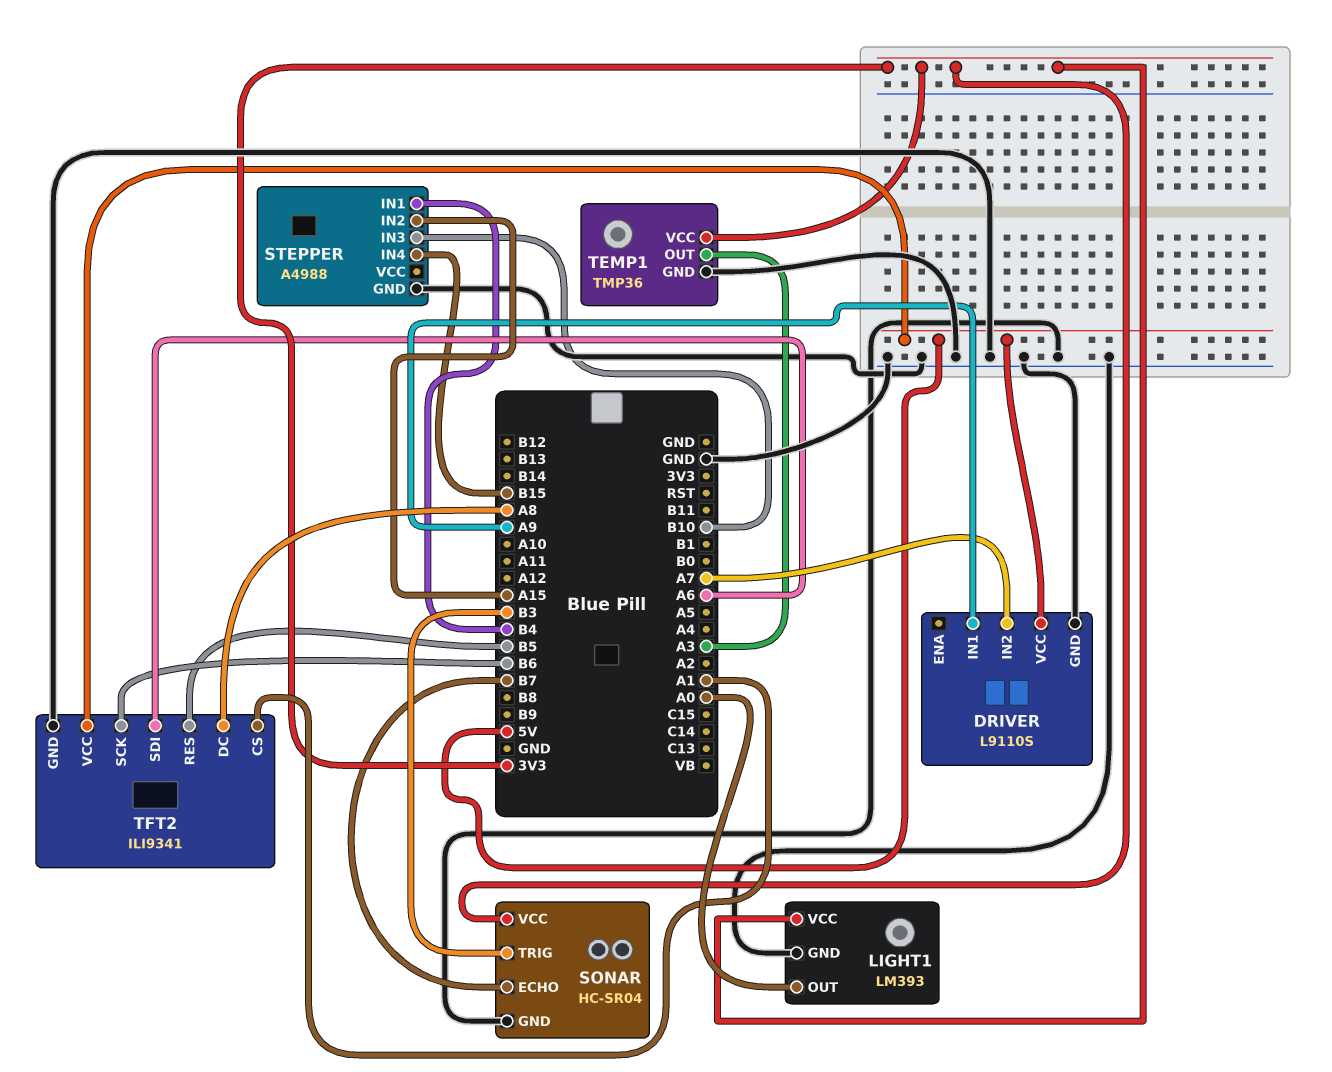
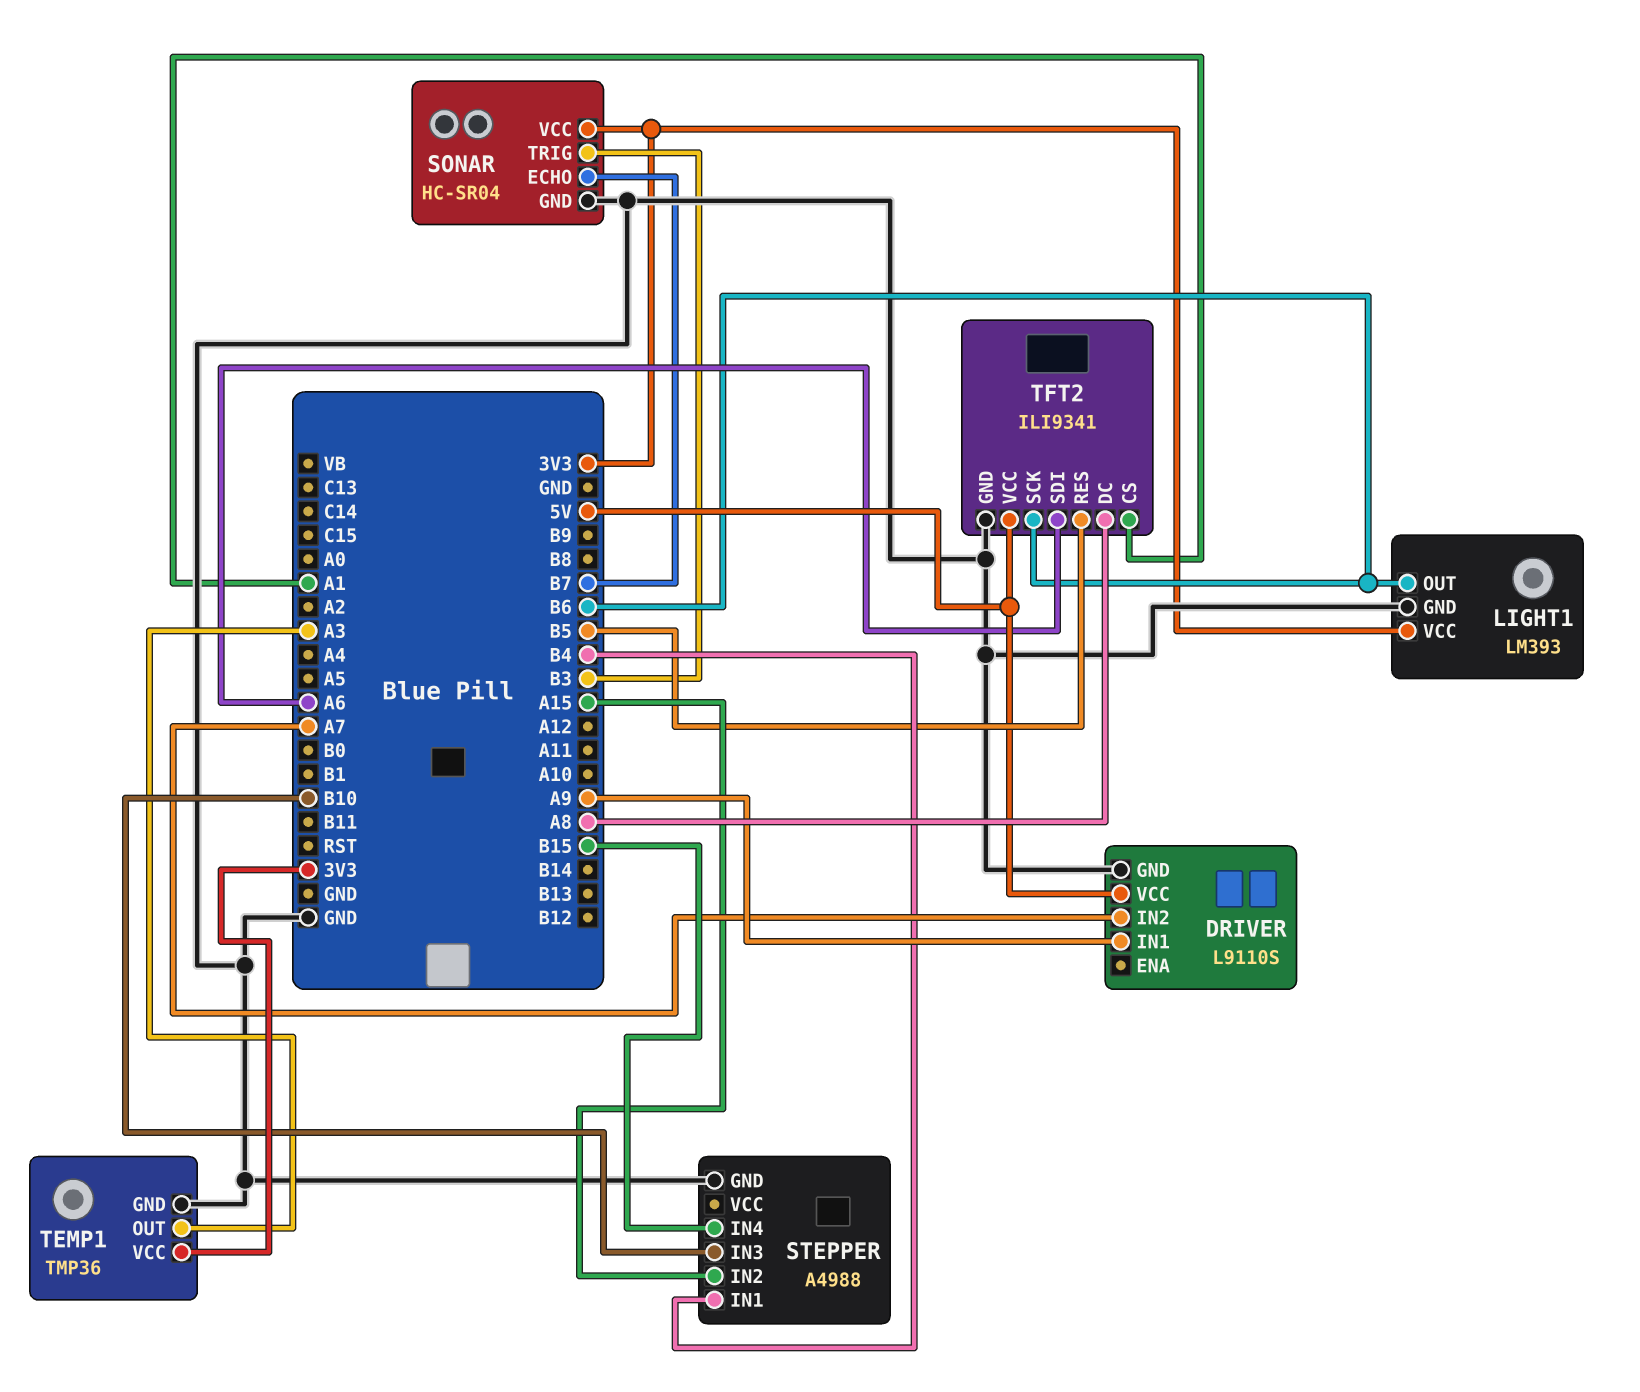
LIGHT1 pin OUT: A0 -> B6

